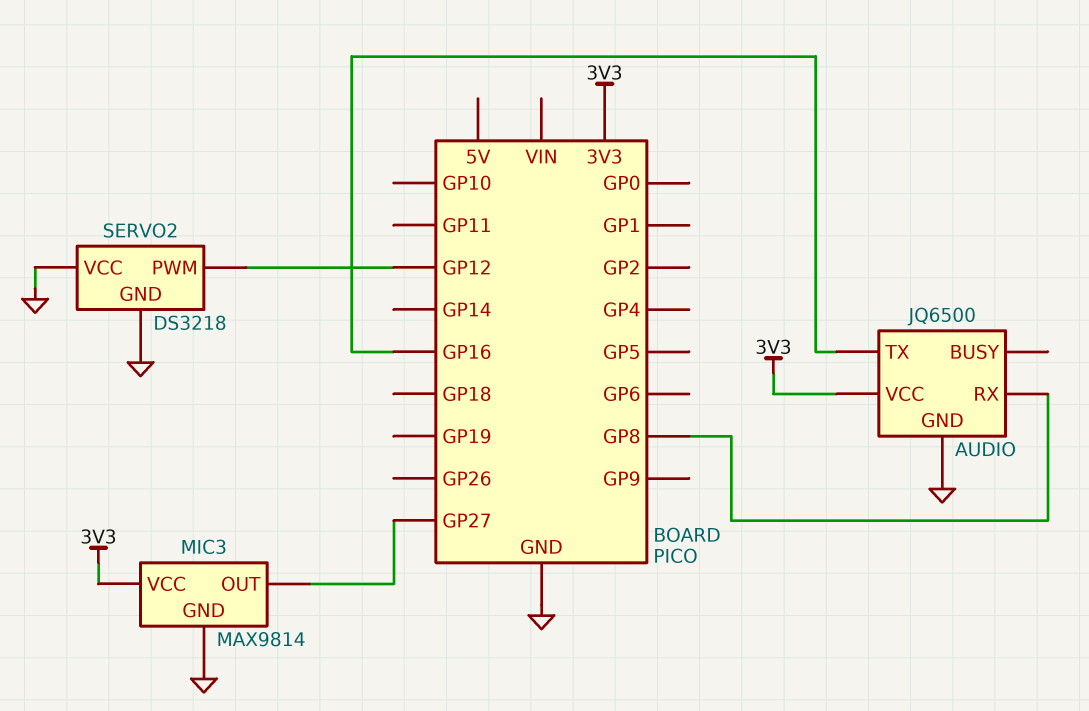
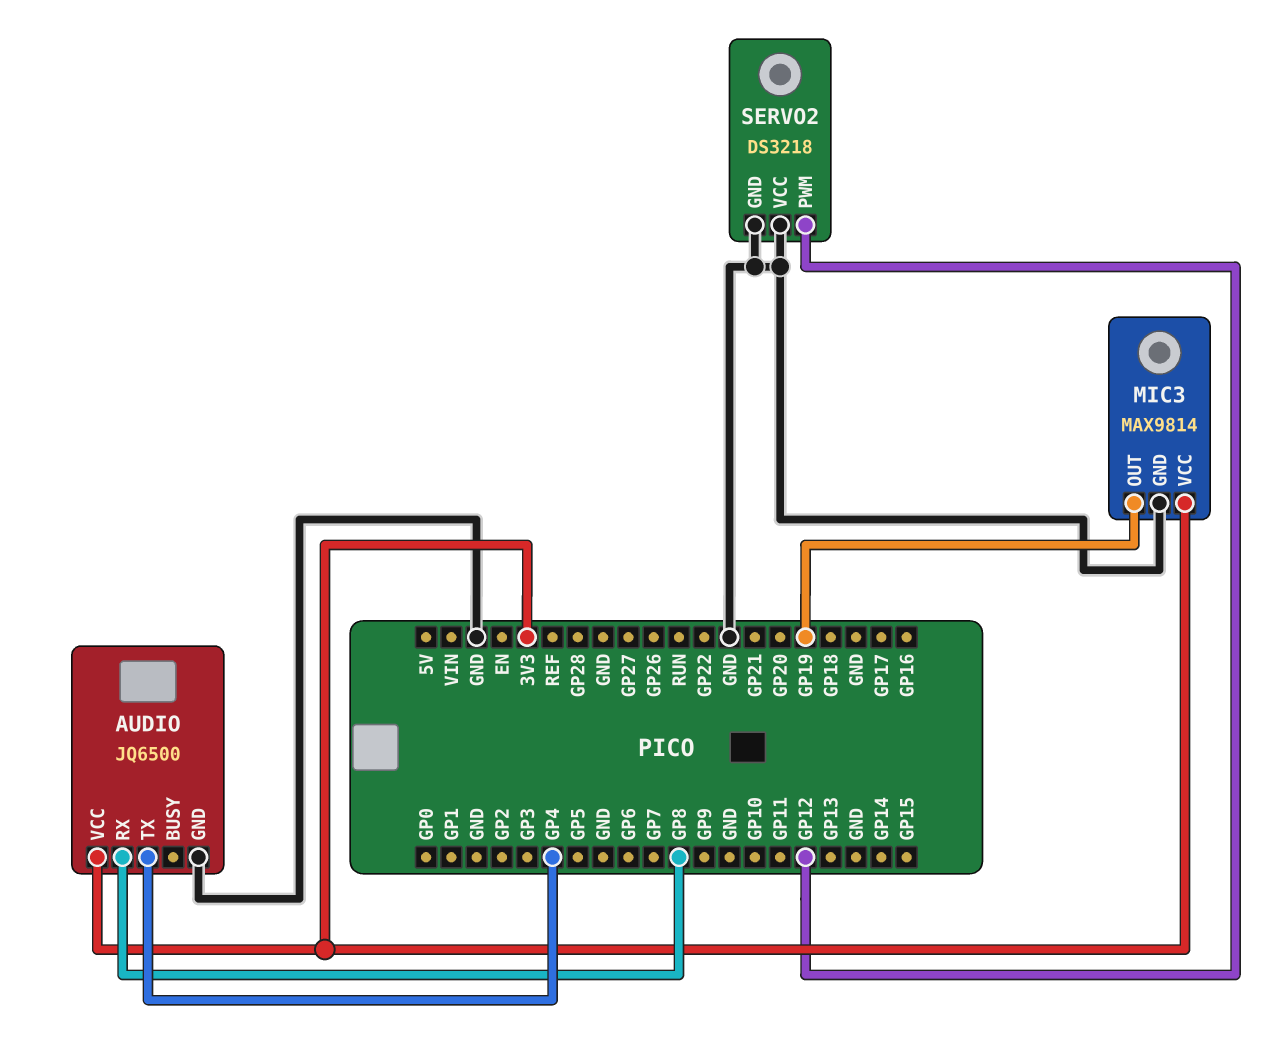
AUDIO pin TX: GP16 -> GP4
MIC3 pin OUT: GP27 -> GP19

